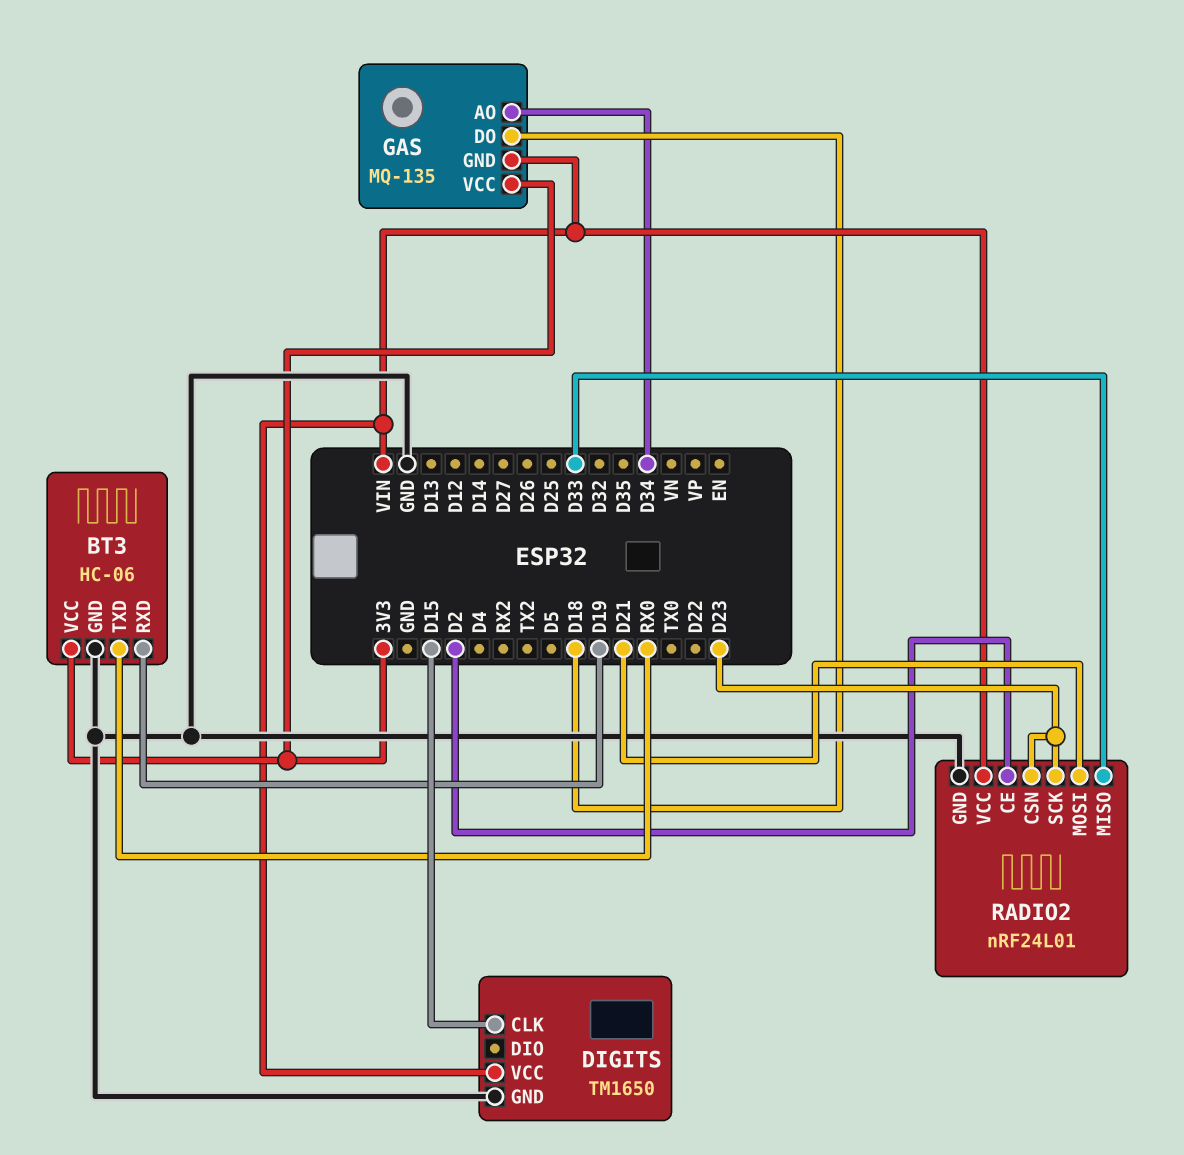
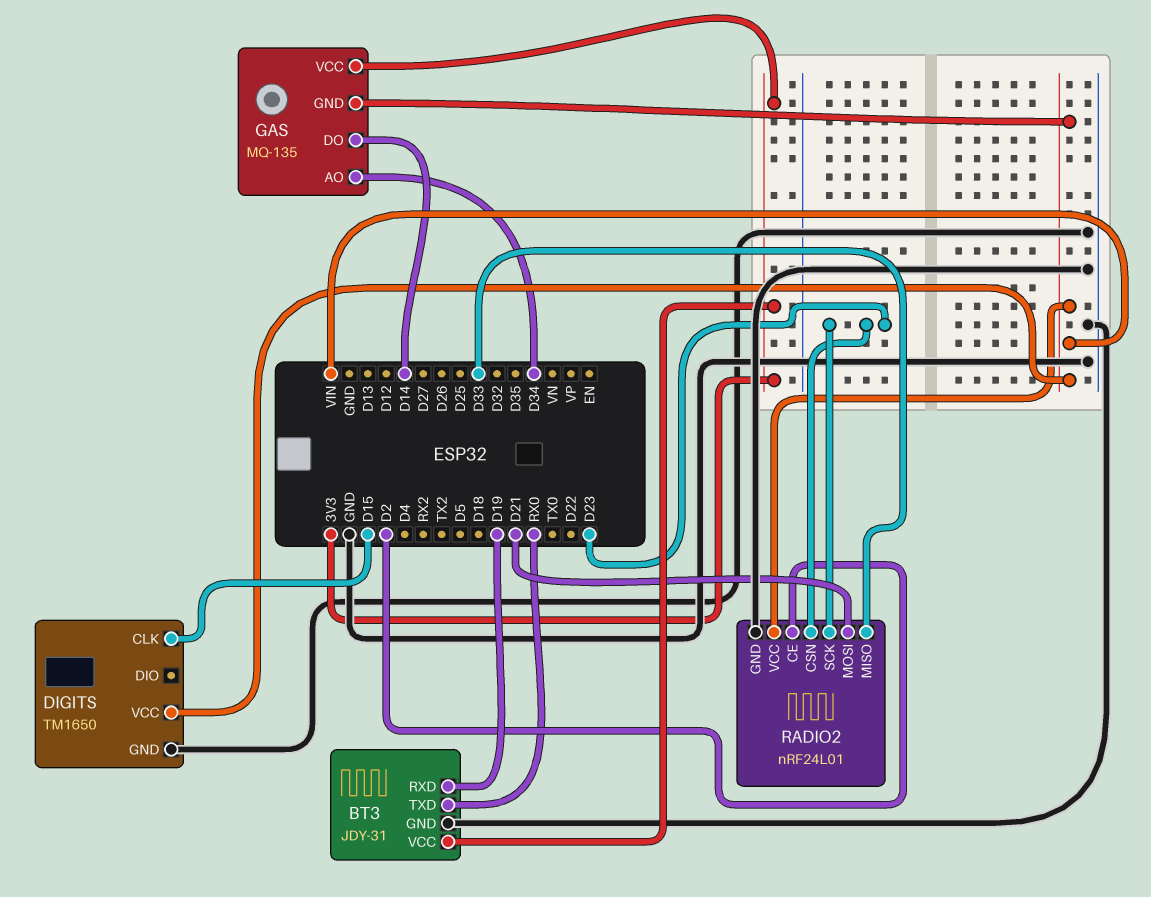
BT3: HC-06 -> JDY-31
GAS pin DO: D18 -> D14

